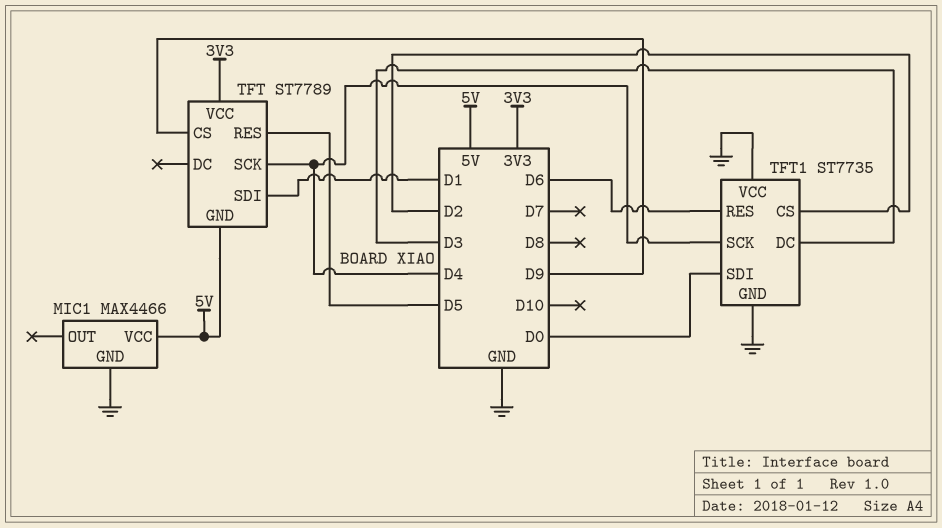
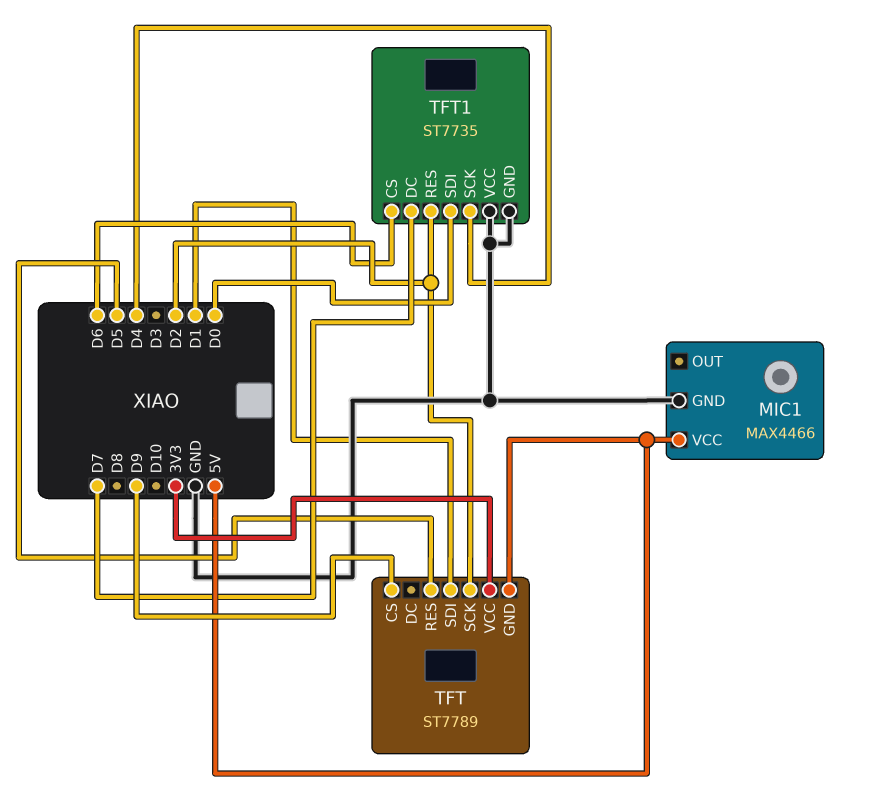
TFT pin SCK: D4 -> D2
TFT1 pin CS: D2 -> D6
TFT1 pin DC: D3 -> D7
TFT1 pin RES: D6 -> D2

